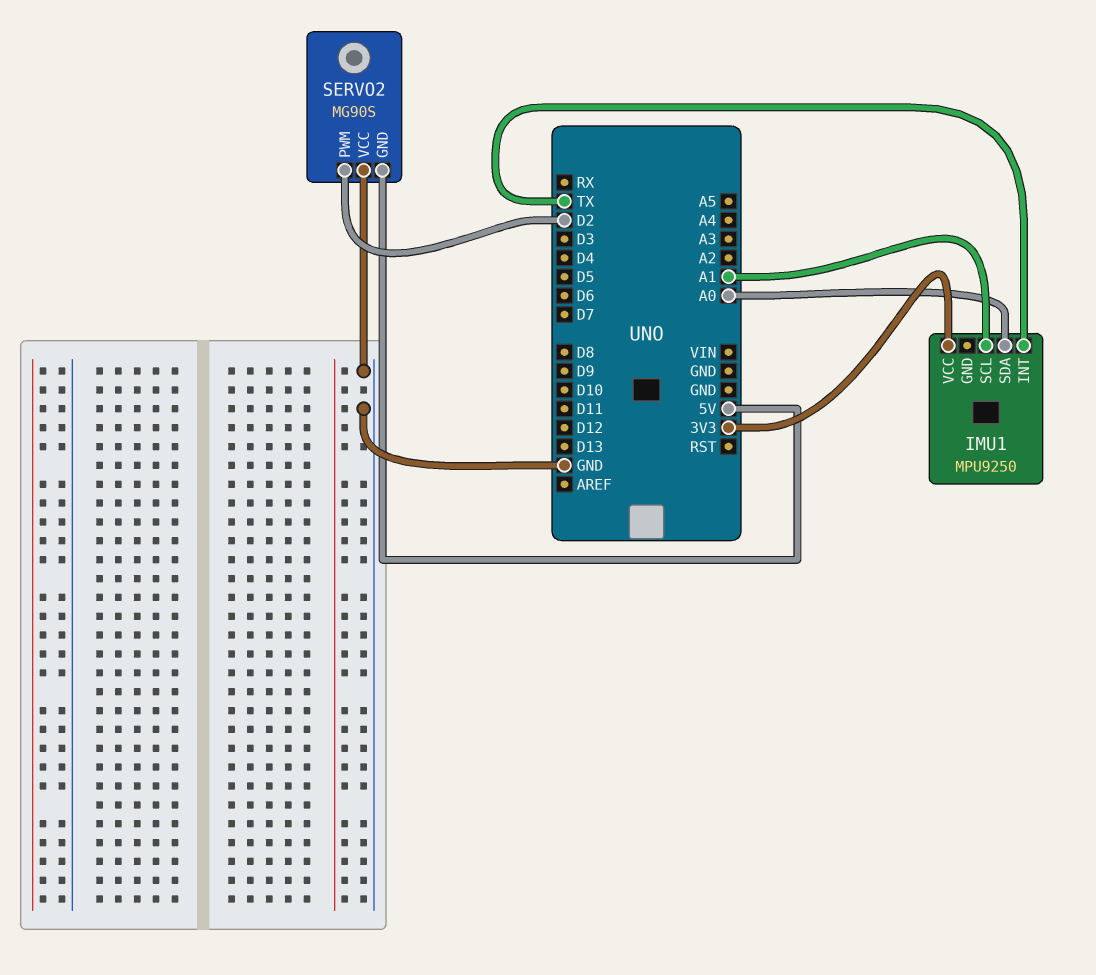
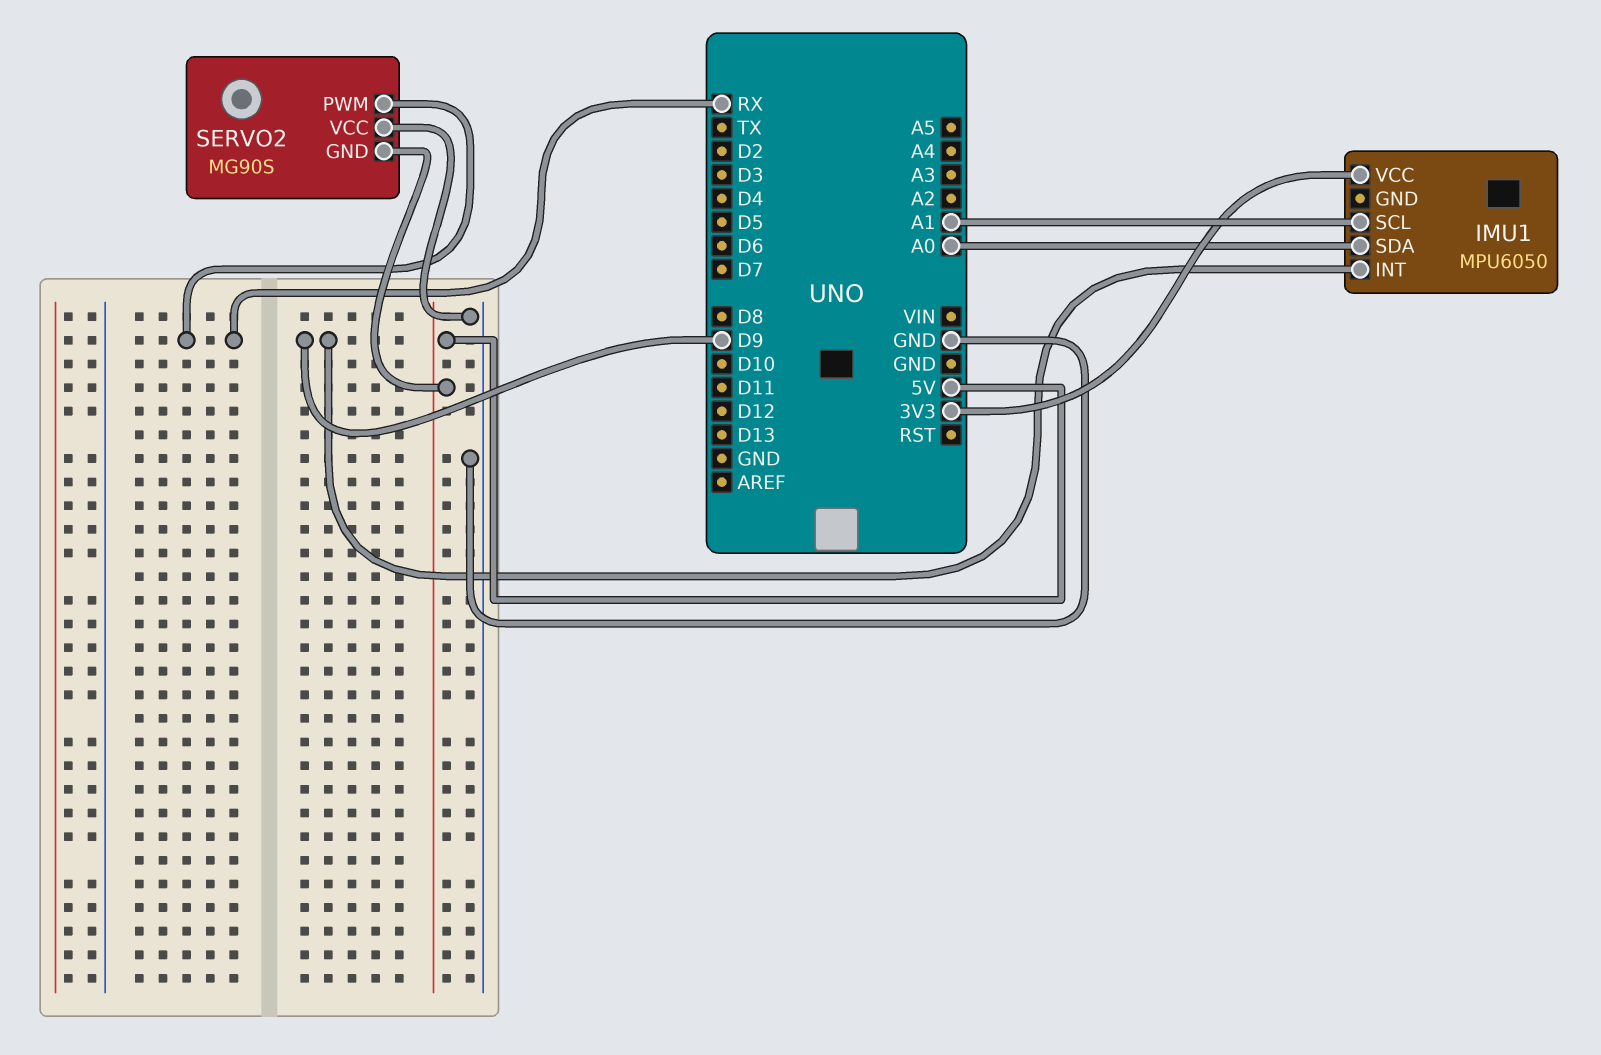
IMU1: MPU9250 -> MPU6050
IMU1 pin INT: TX -> D9
SERVO2 pin PWM: D2 -> RX

